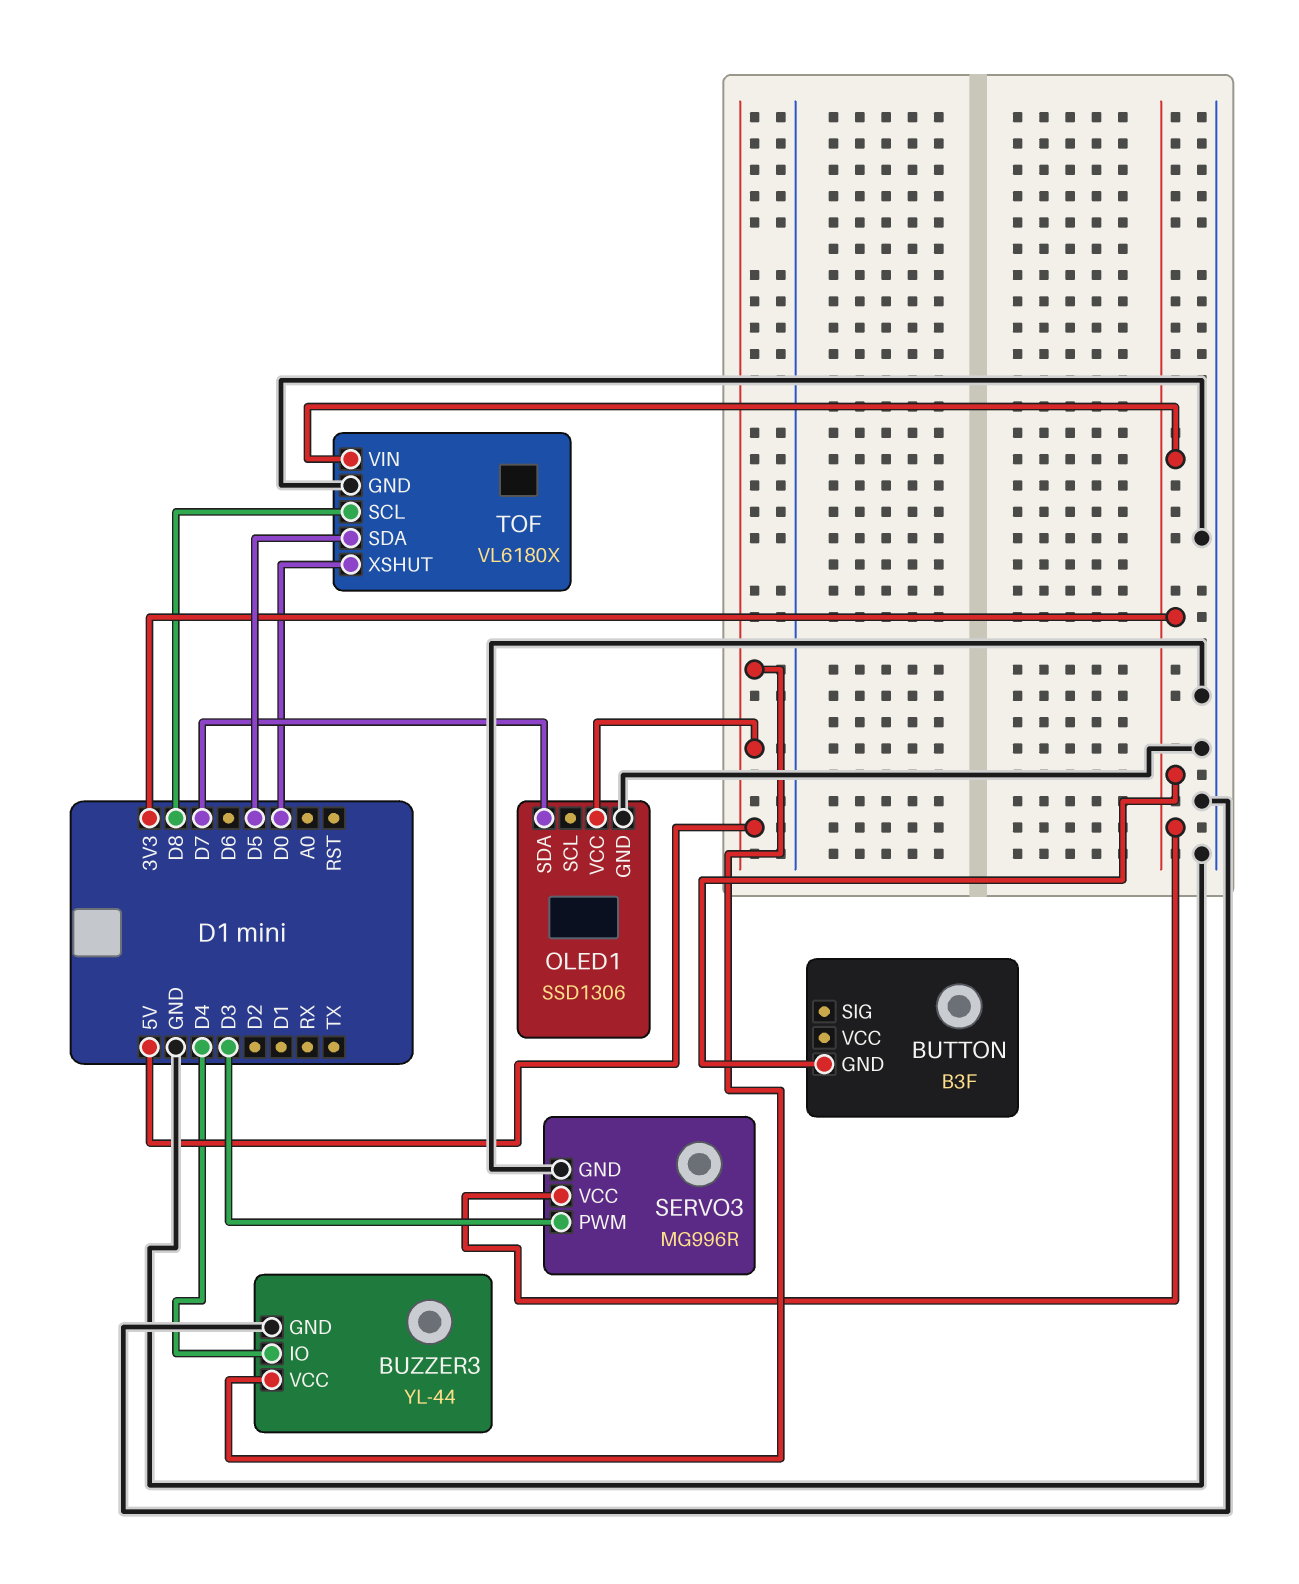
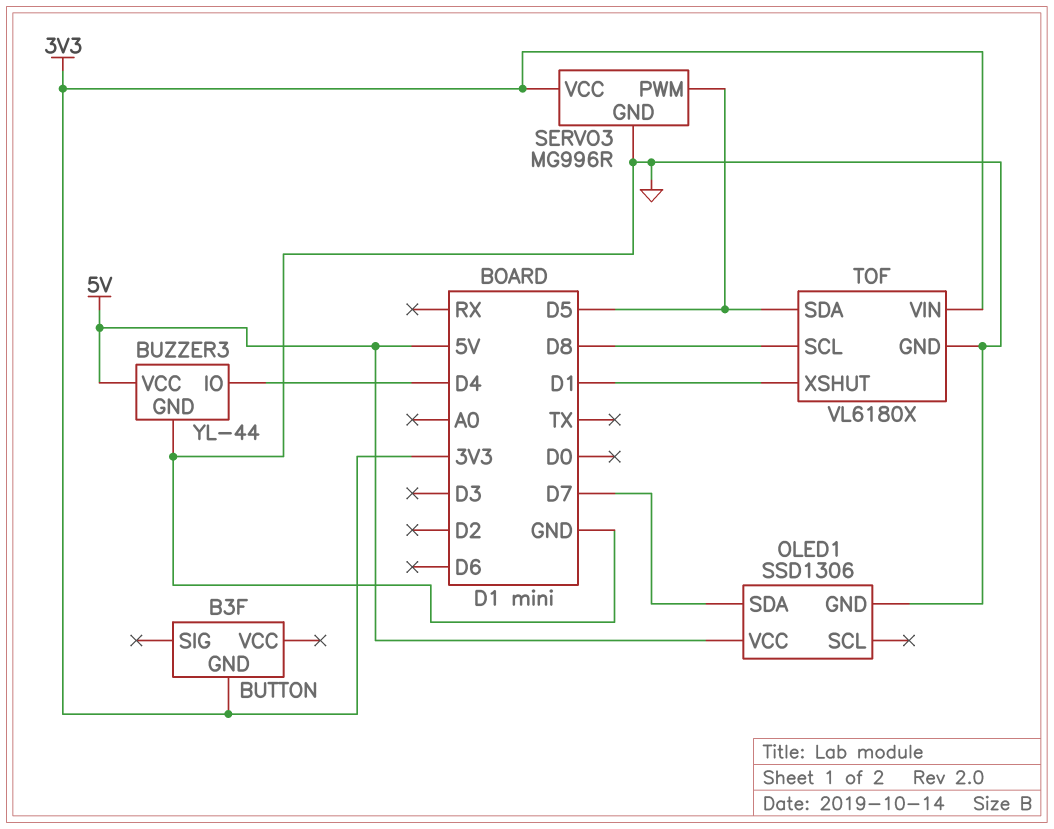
SERVO3 pin PWM: D3 -> D5
TOF pin XSHUT: D0 -> D1

